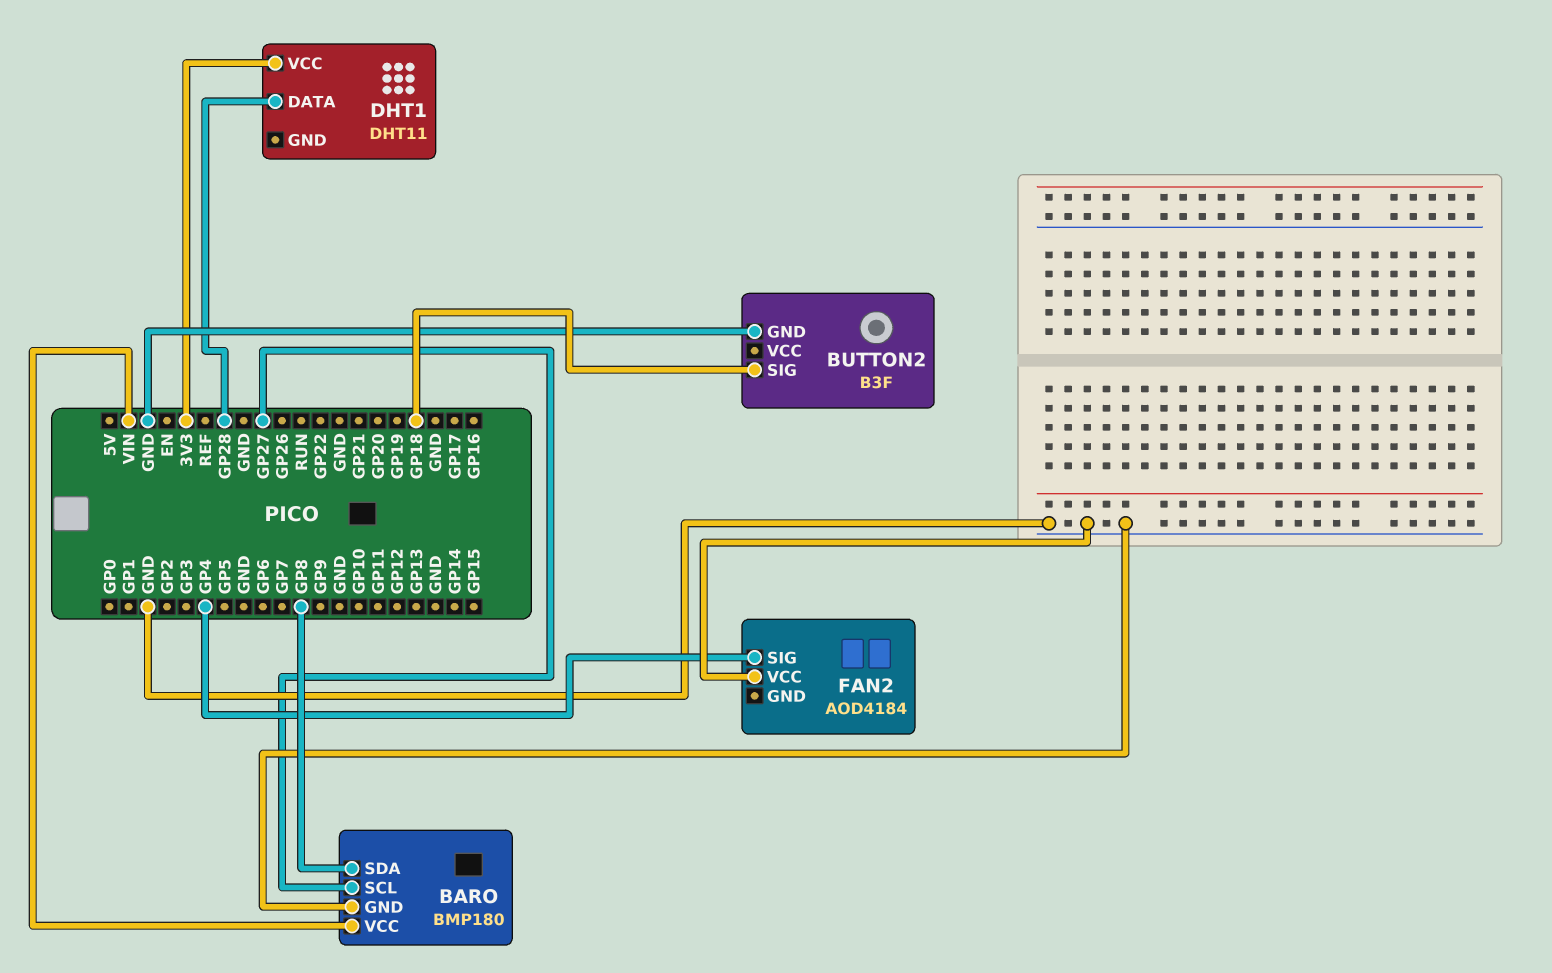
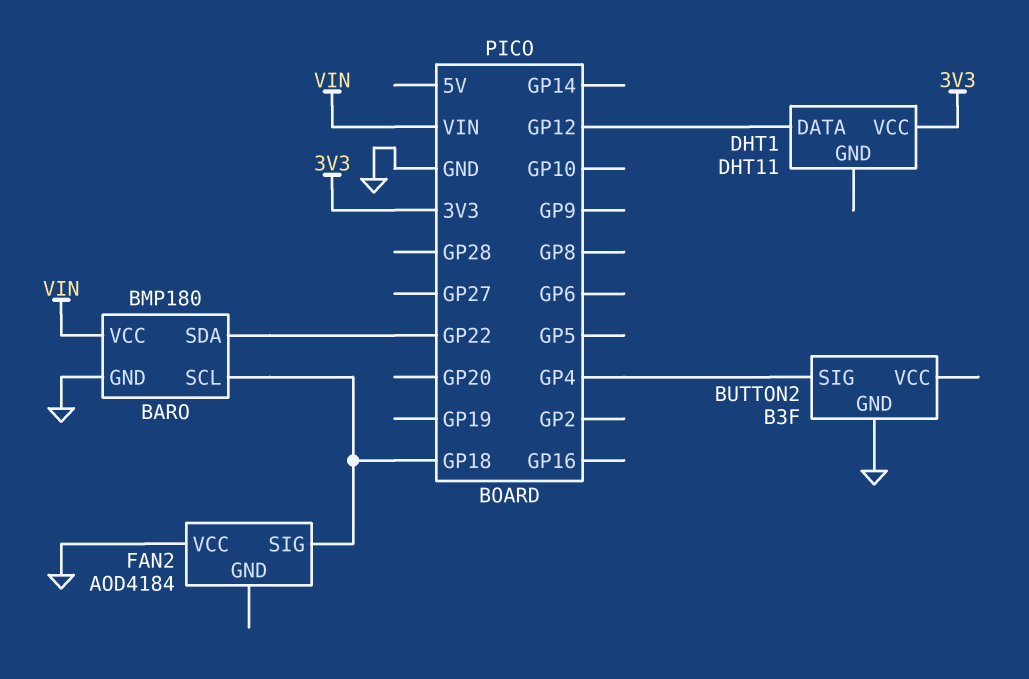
BARO pin SCL: GP27 -> GP18
BARO pin SDA: GP8 -> GP22
BUTTON2 pin SIG: GP18 -> GP4
DHT1 pin DATA: GP28 -> GP12
FAN2 pin SIG: GP4 -> GP18

